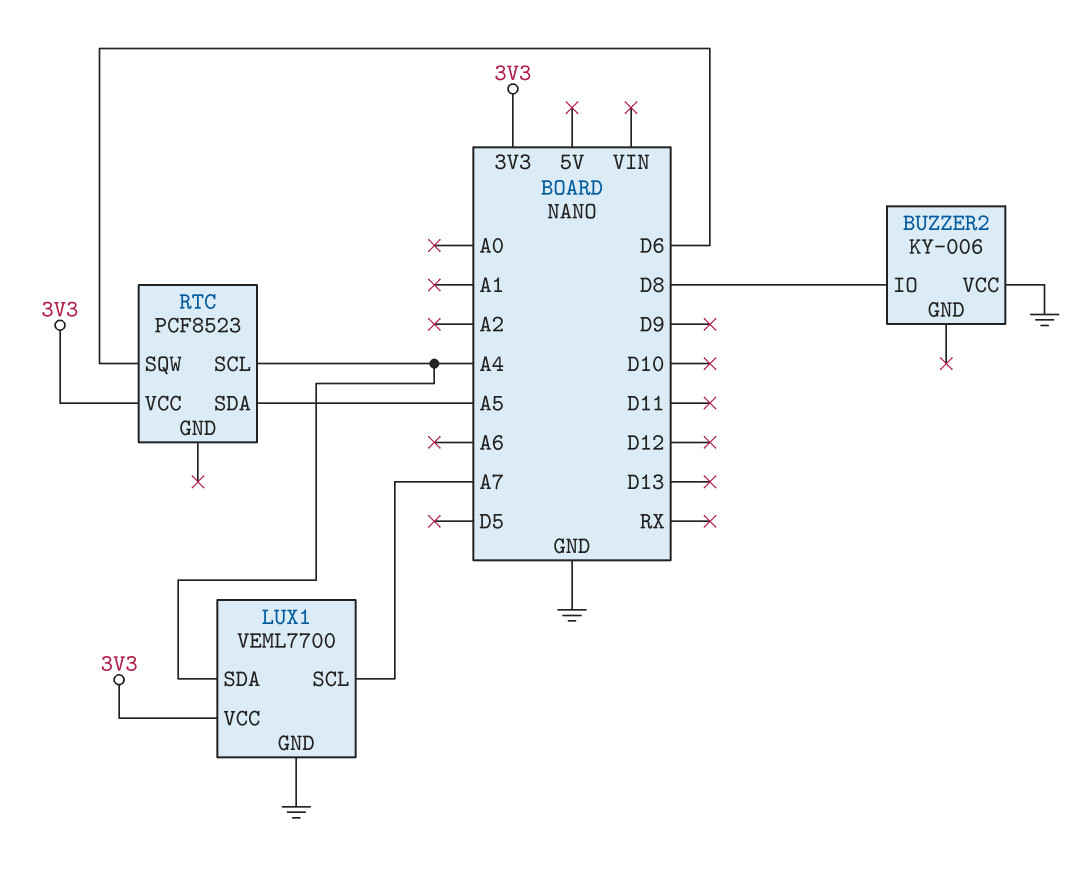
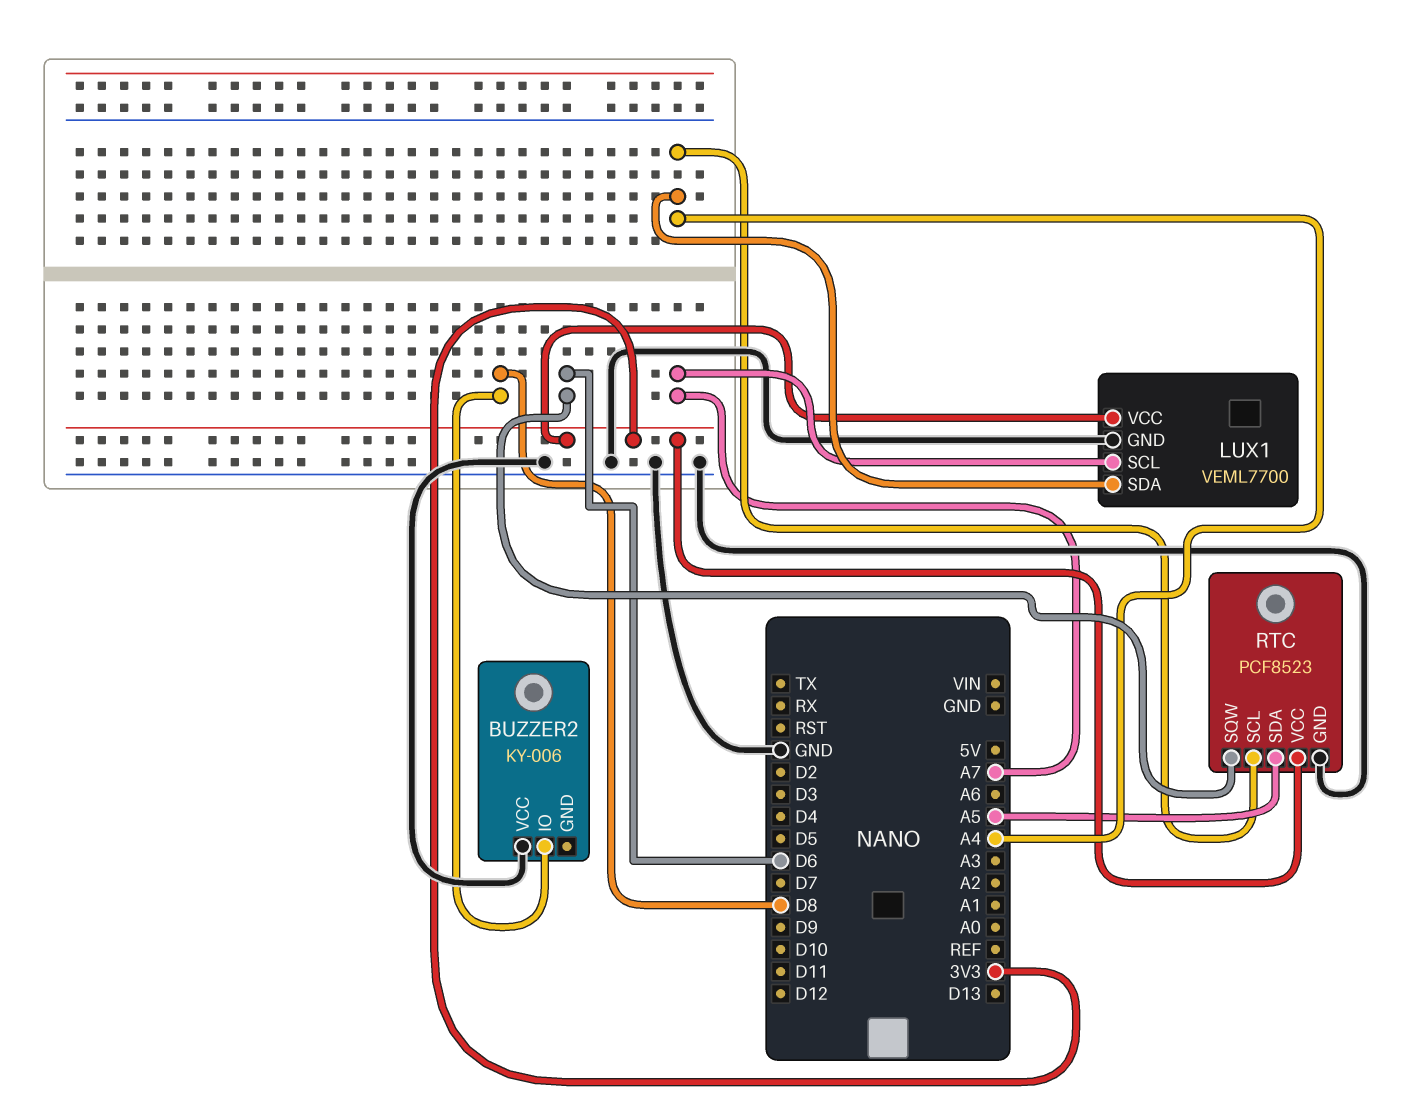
RTC pin GND: none -> GND

